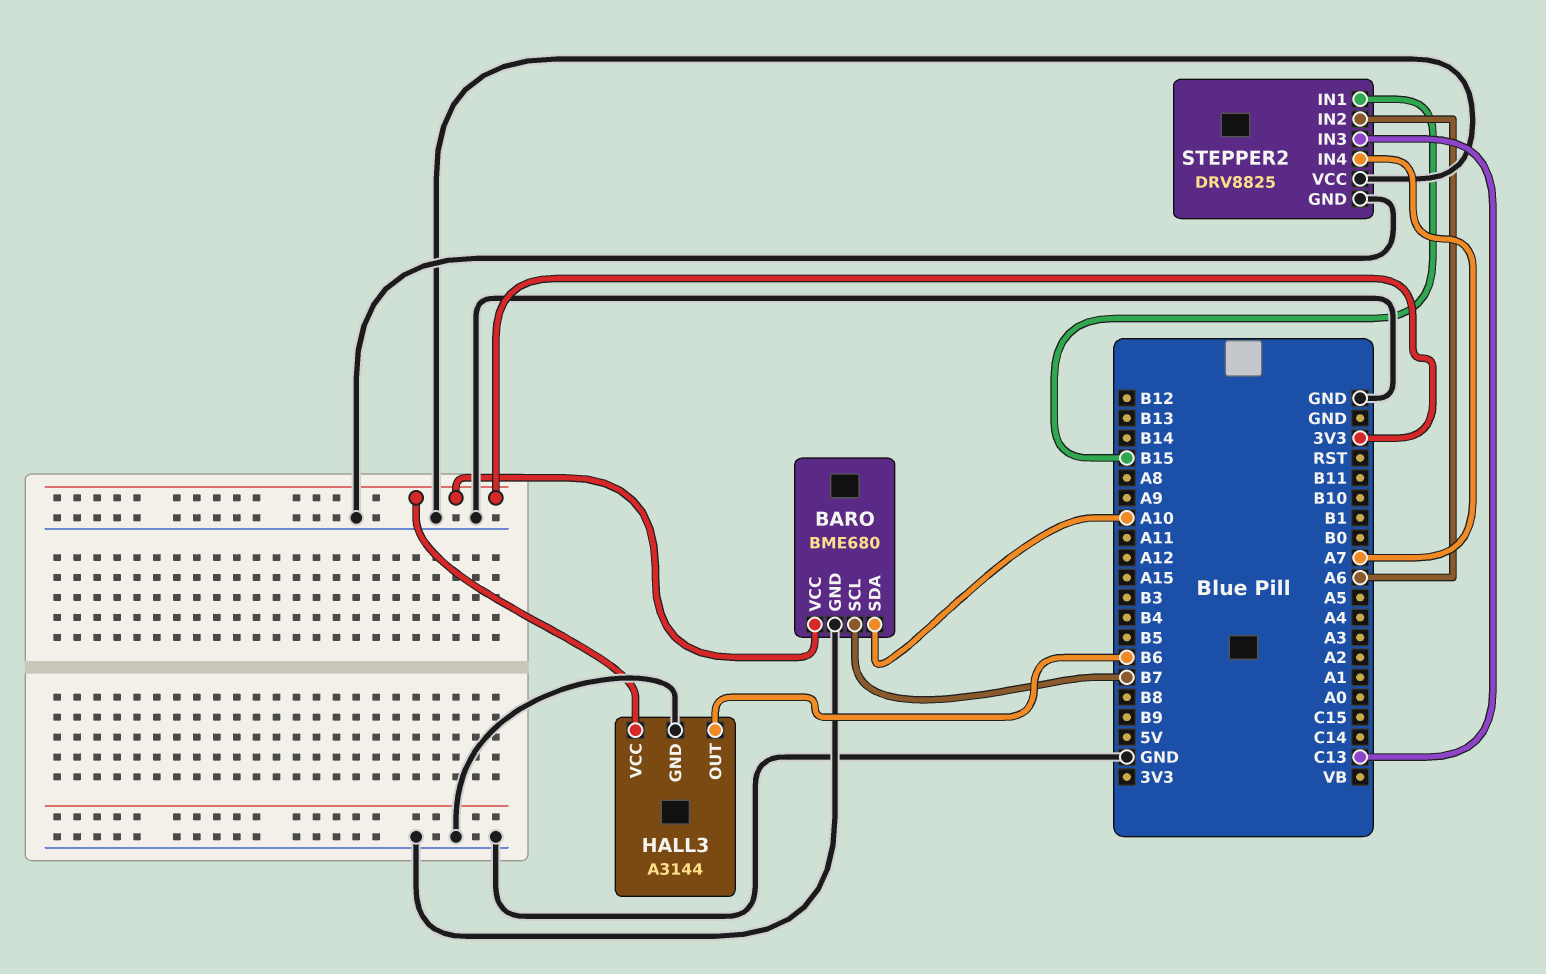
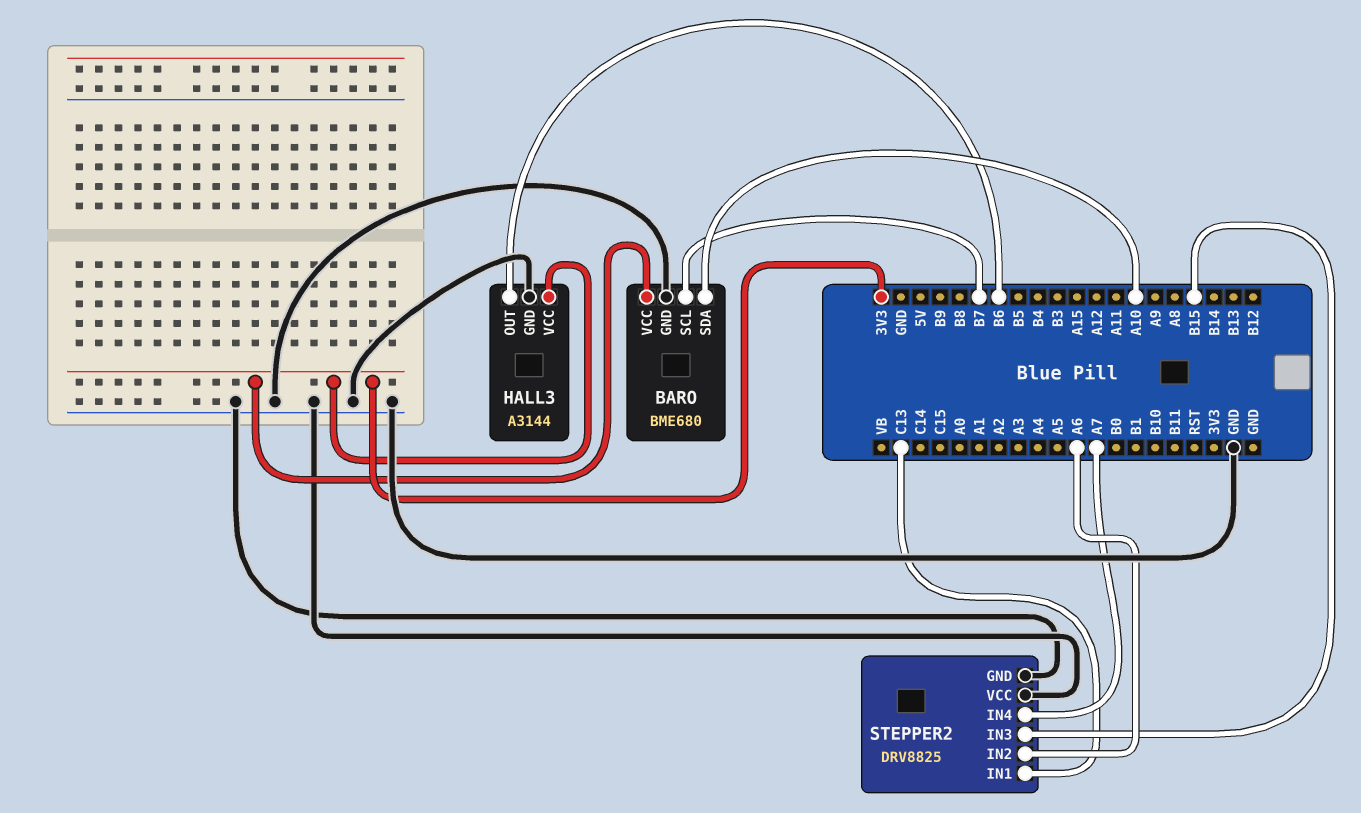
STEPPER2 pin IN1: B15 -> C13
STEPPER2 pin IN3: C13 -> B15

